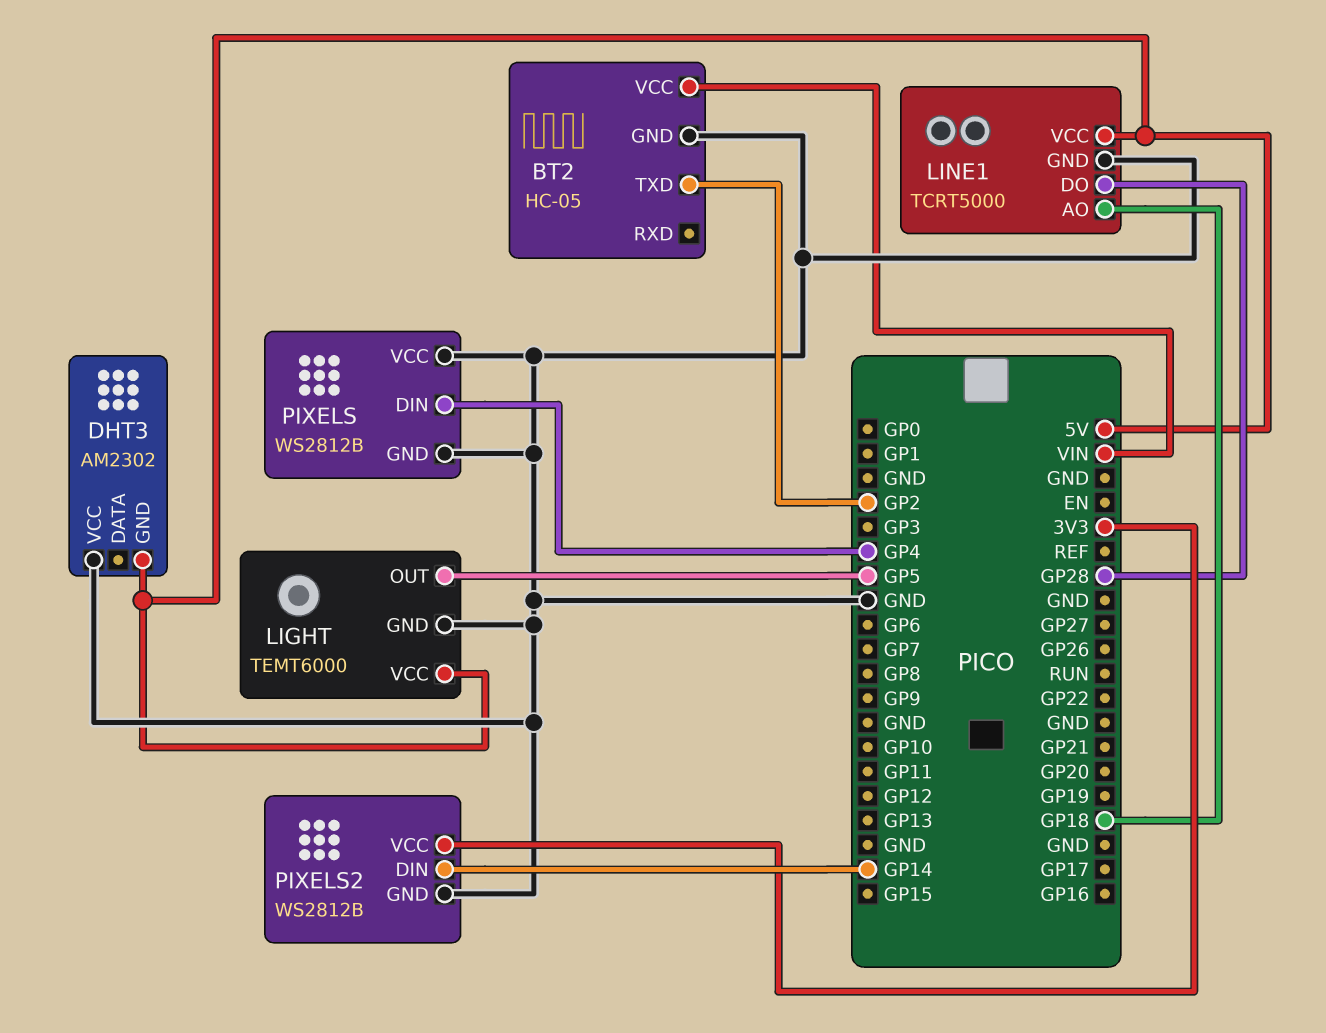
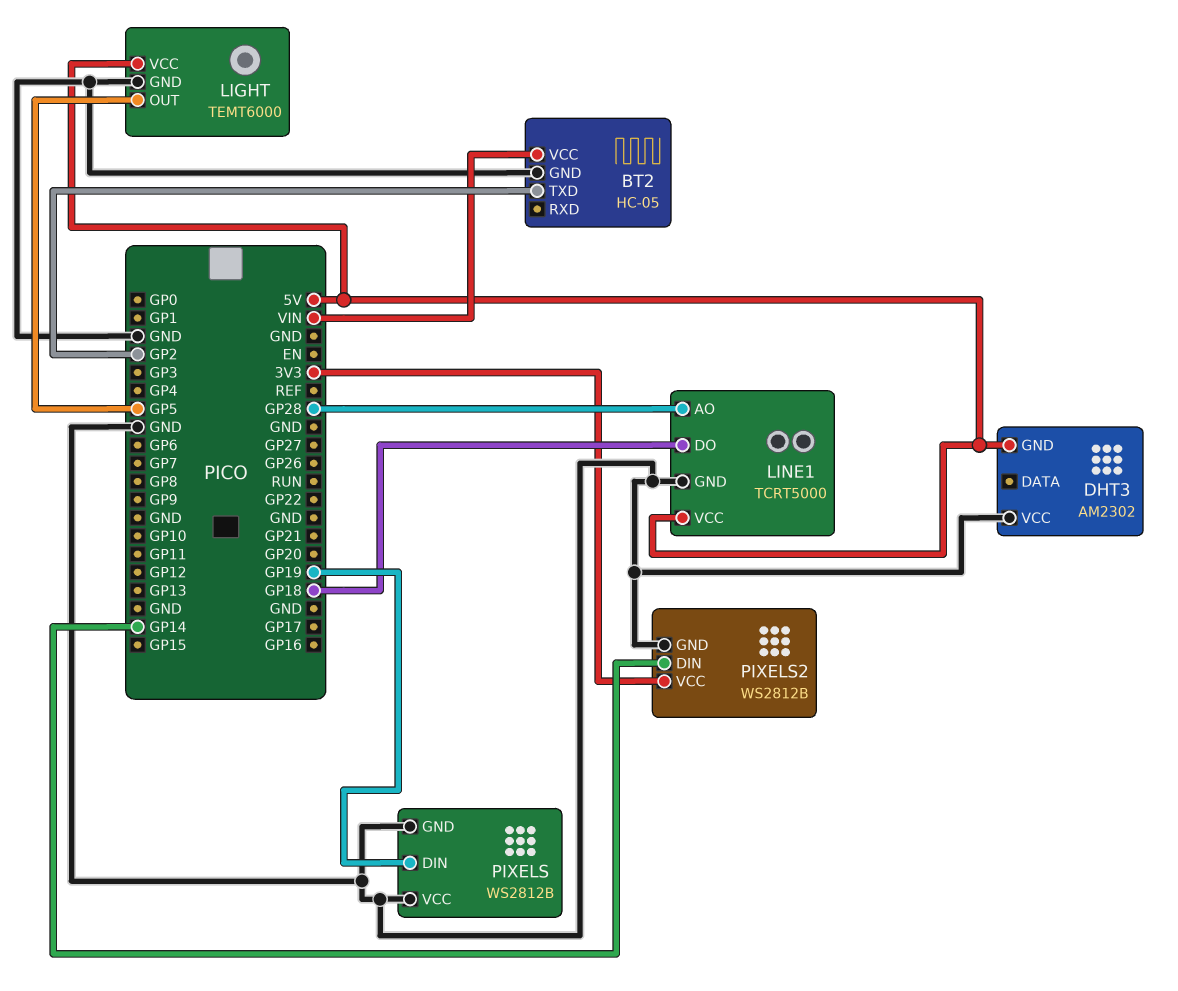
LINE1 pin AO: GP18 -> GP28
LINE1 pin DO: GP28 -> GP18
PIXELS pin DIN: GP4 -> GP19

